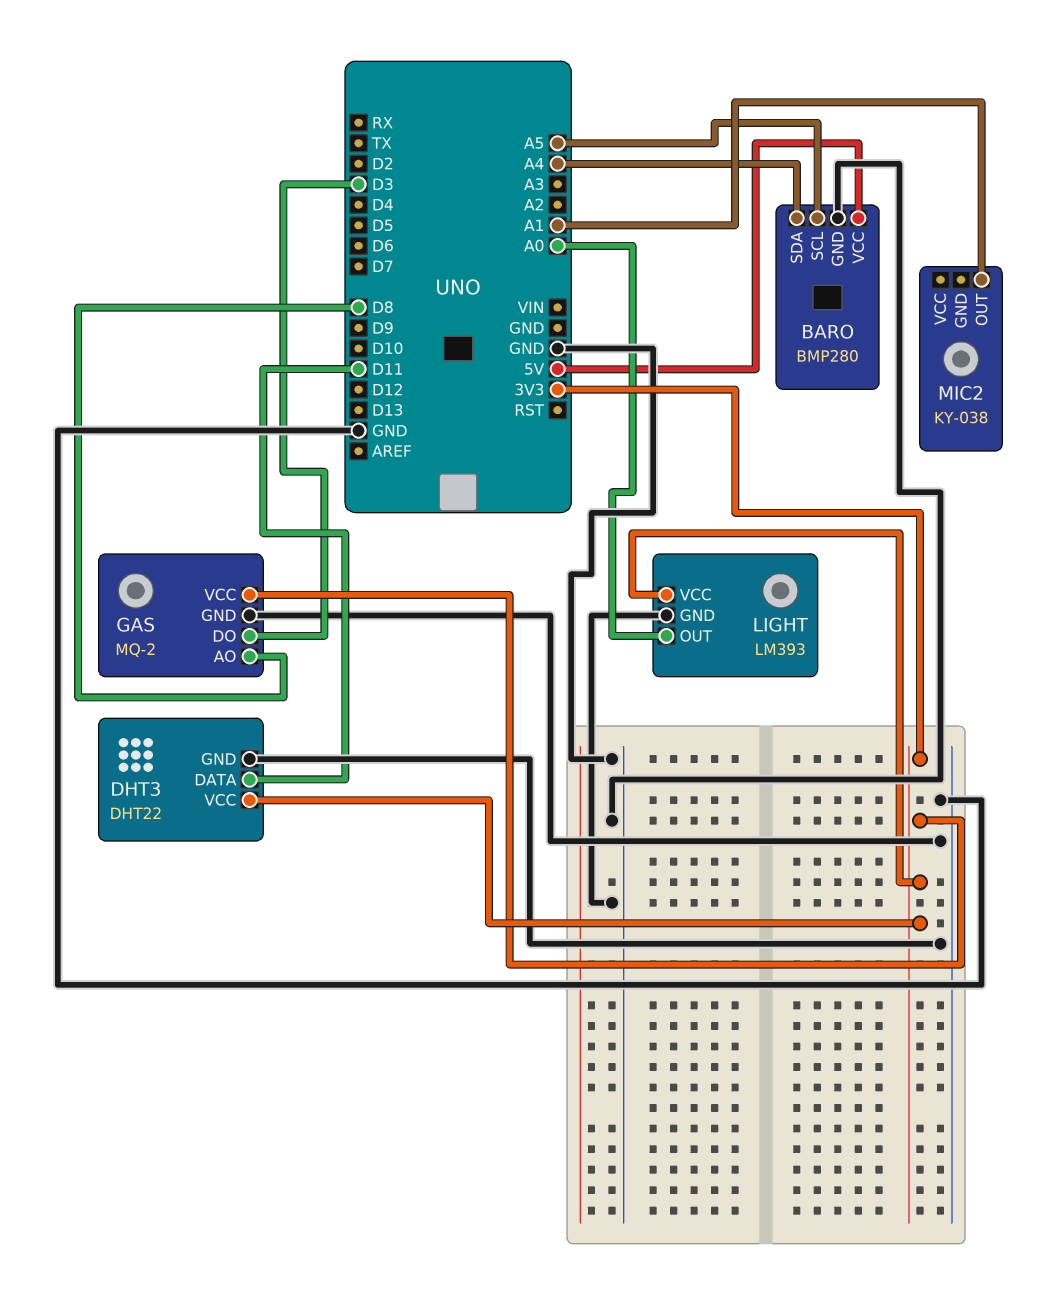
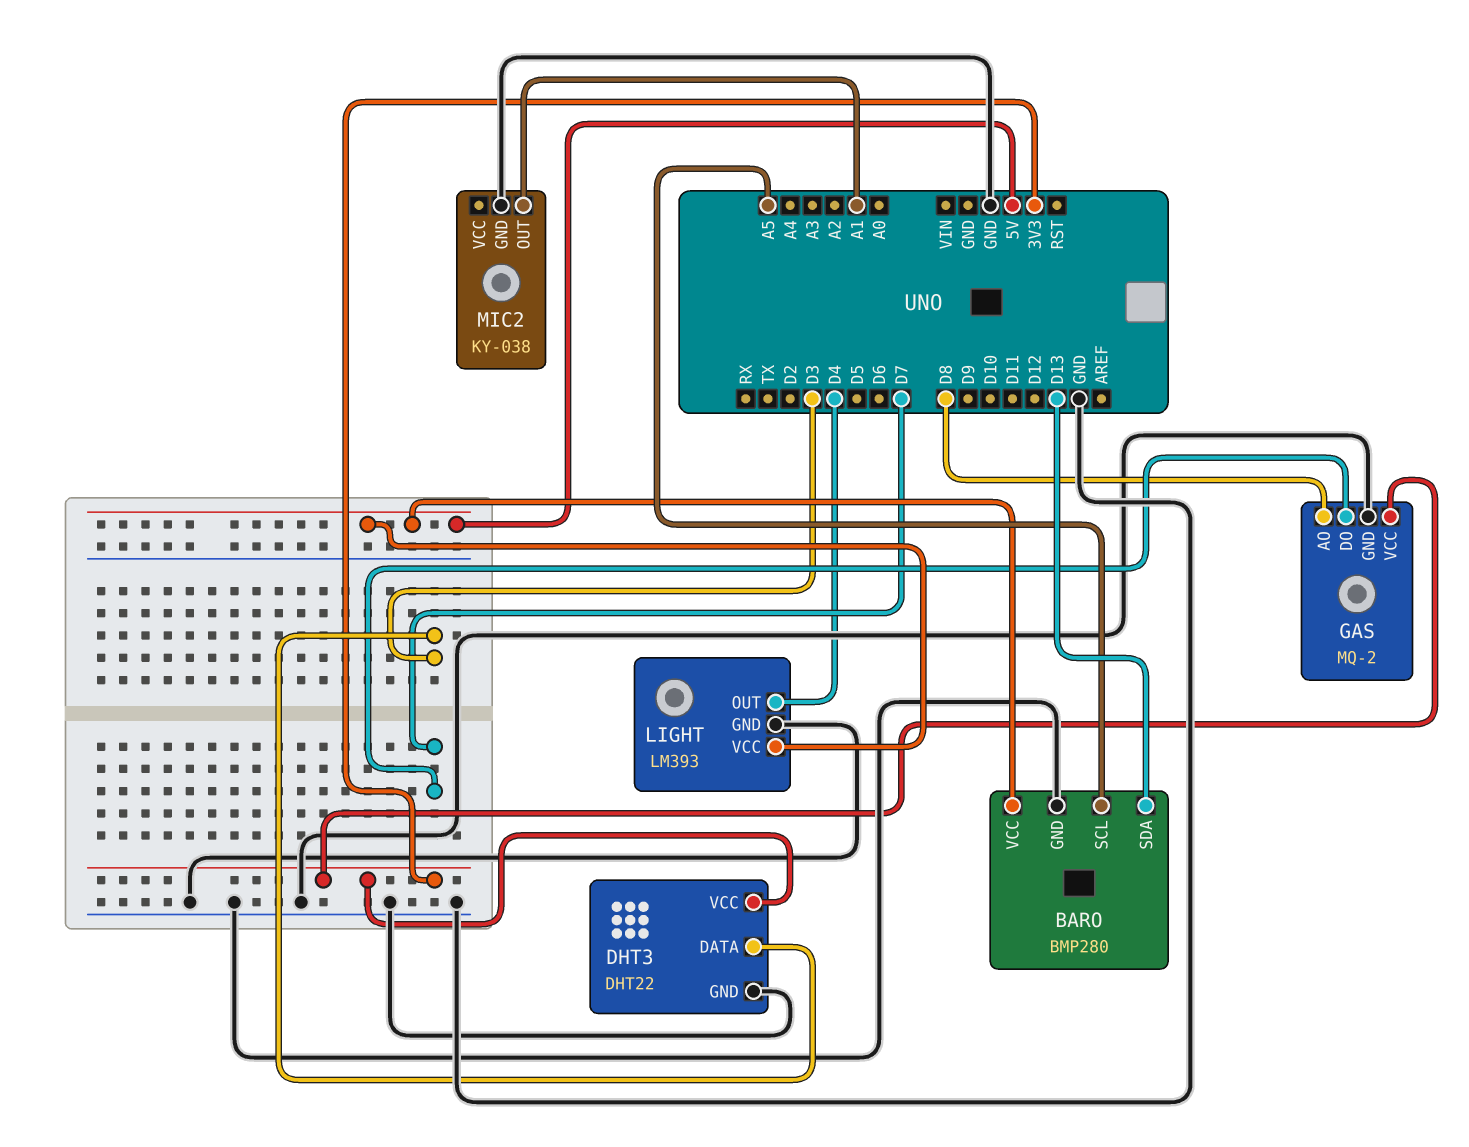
BARO pin SDA: A4 -> D13
DHT3 pin DATA: D11 -> D3
GAS pin DO: D3 -> D7
LIGHT pin OUT: A0 -> D4
LIGHT pin VCC: 3V3 -> 5V
MIC2 pin GND: none -> GND

